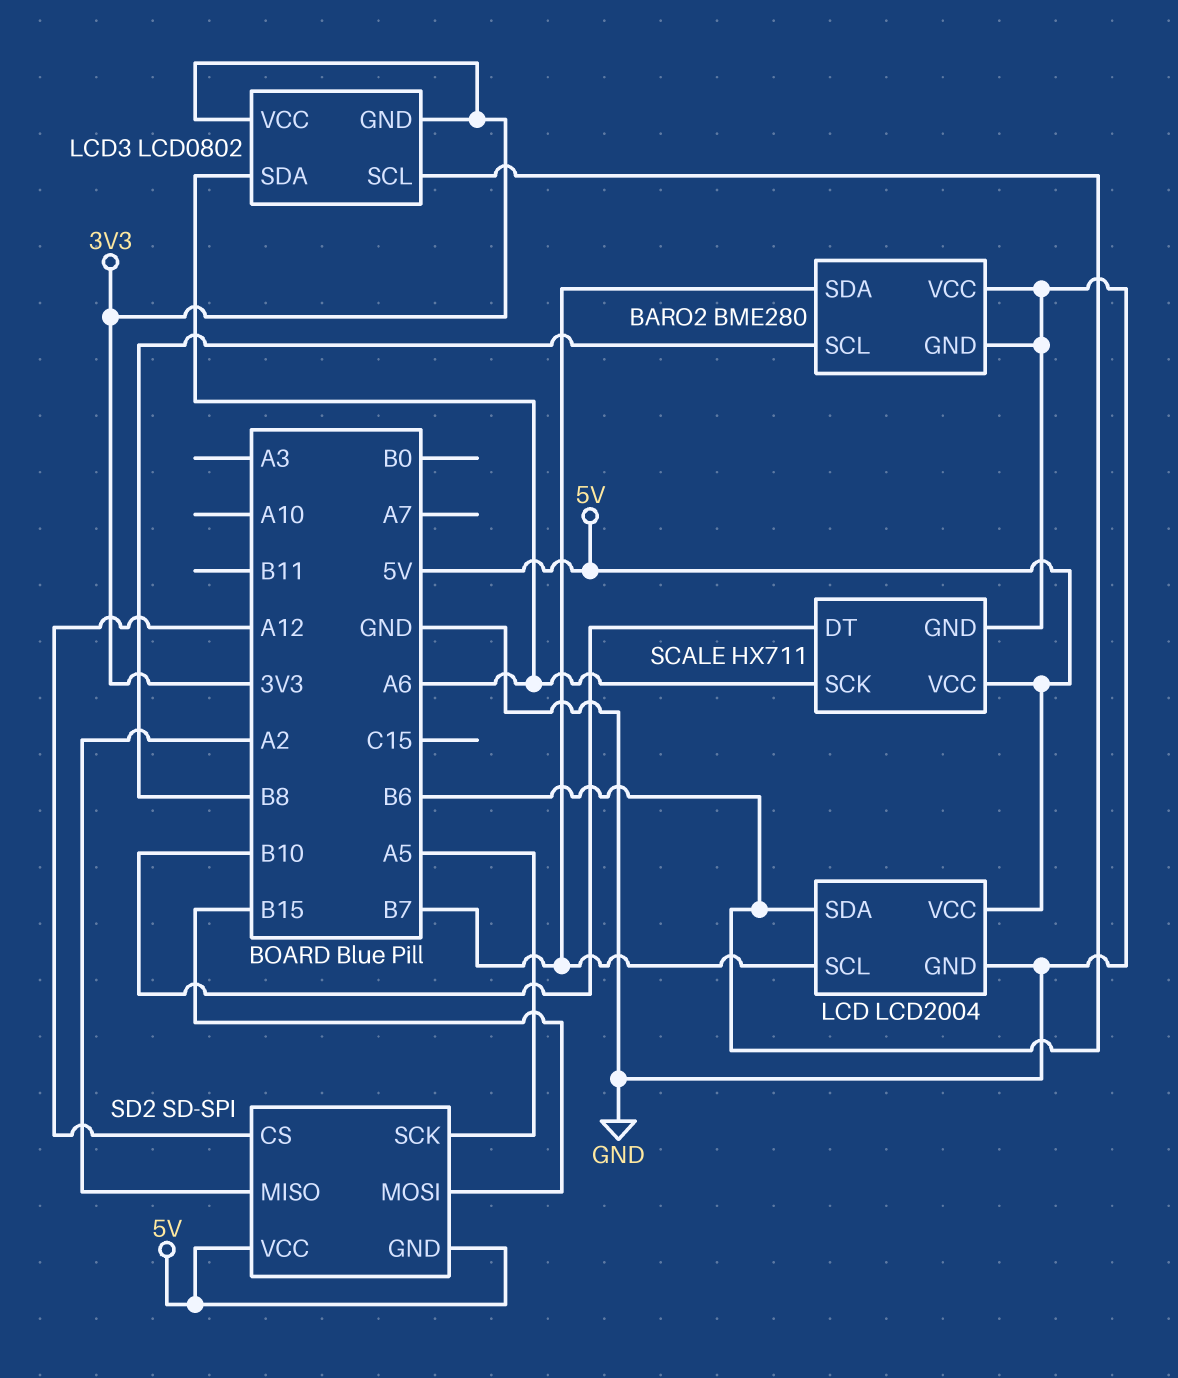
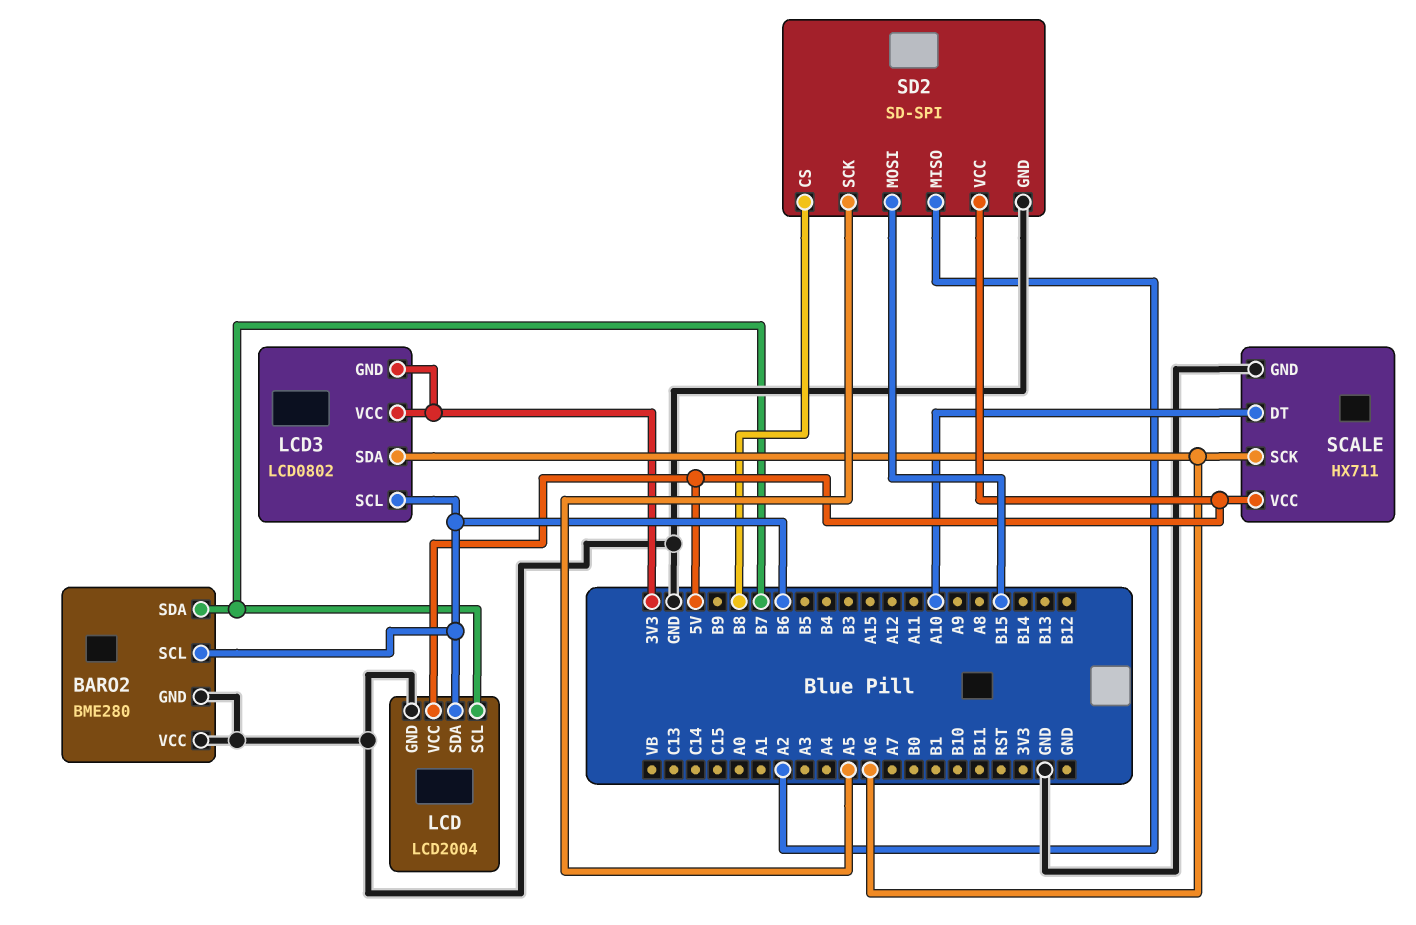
BARO2 pin SCL: B8 -> B6
SCALE pin DT: B10 -> A10
SD2 pin CS: A12 -> B8
SD2 pin GND: 5V -> GND

